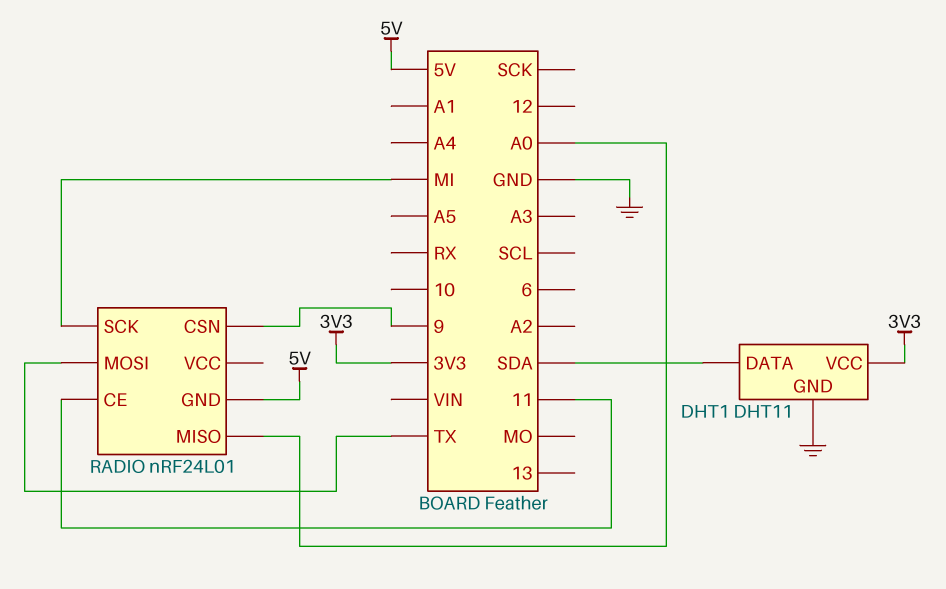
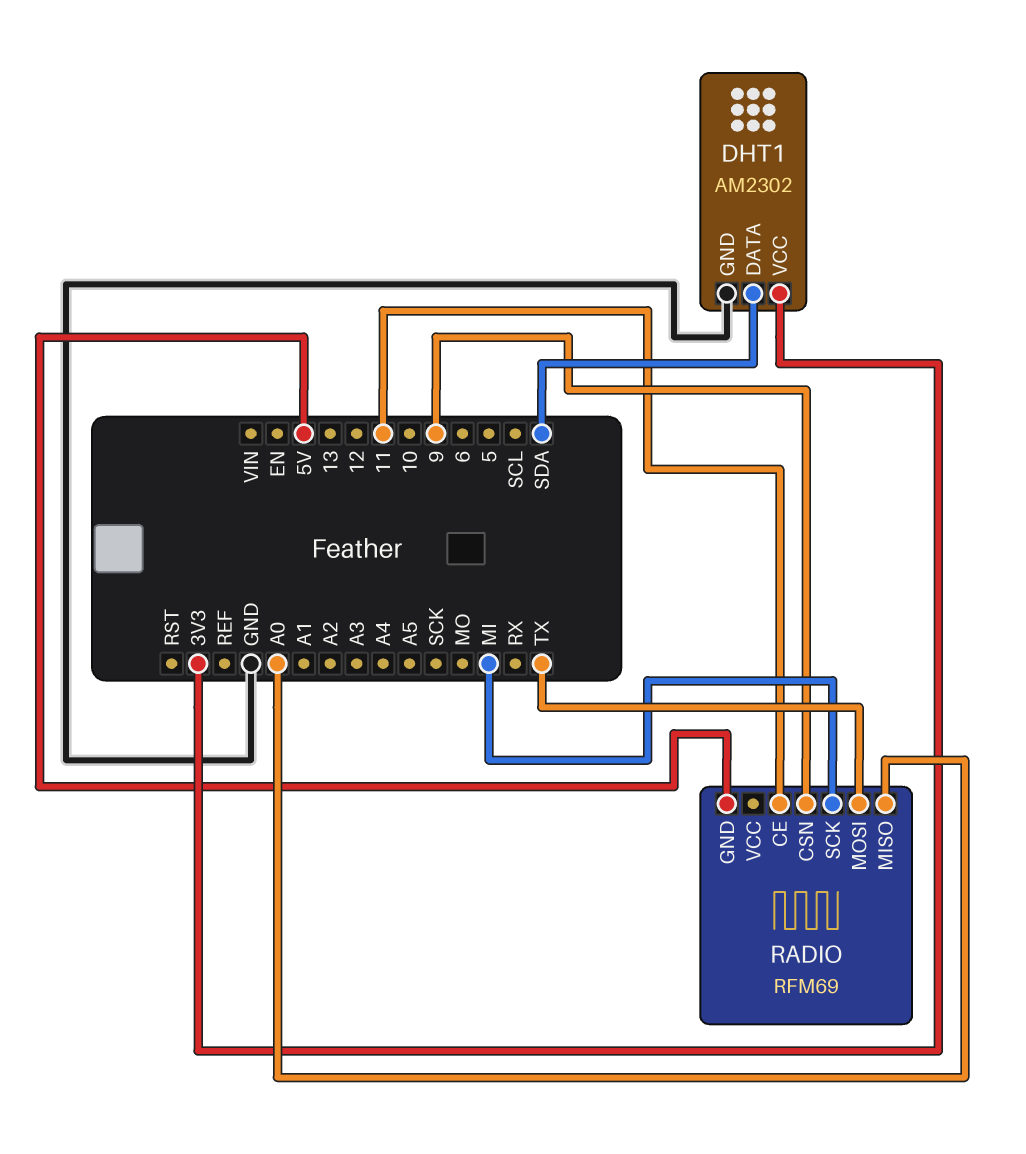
DHT1: DHT11 -> AM2302
RADIO: nRF24L01 -> RFM69

